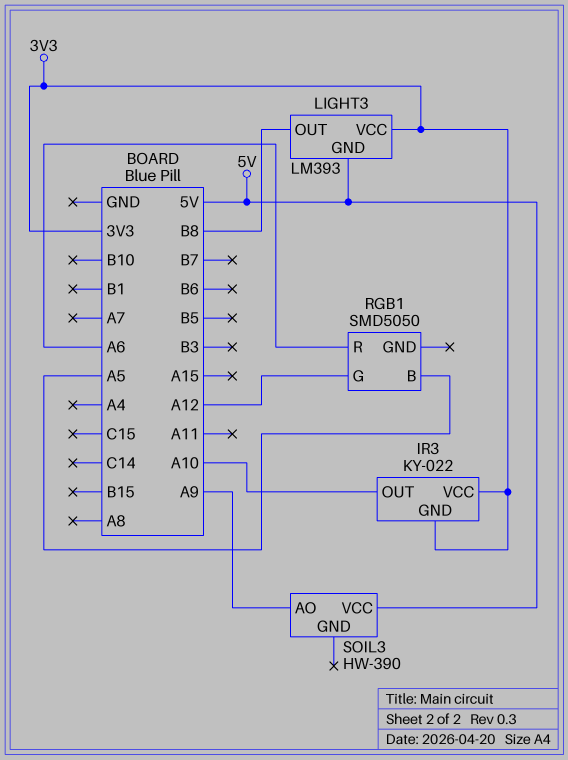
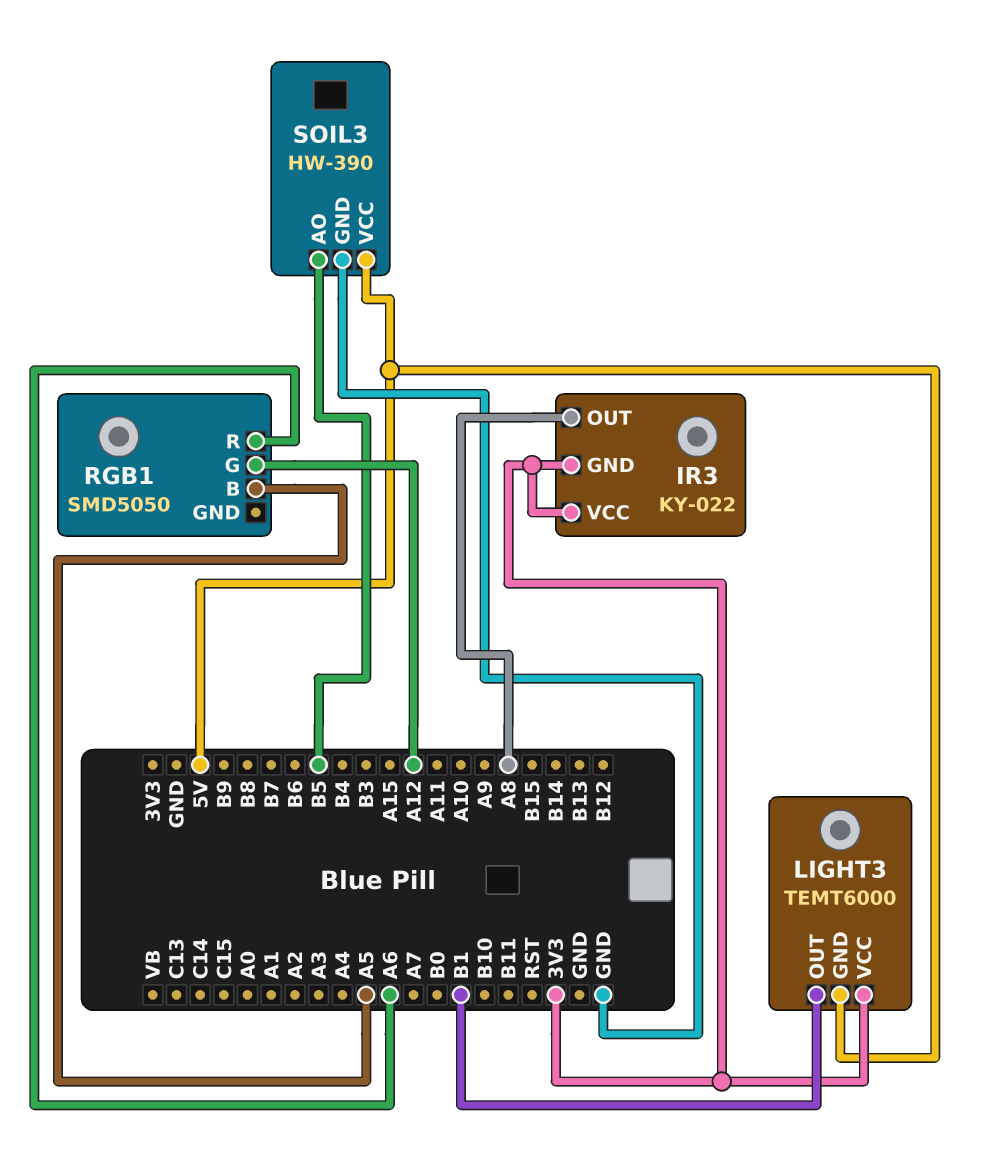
IR3 pin OUT: A10 -> A8
LIGHT3: LM393 -> TEMT6000
LIGHT3 pin OUT: B8 -> B1
SOIL3 pin AO: A9 -> B5
SOIL3 pin GND: none -> GND

